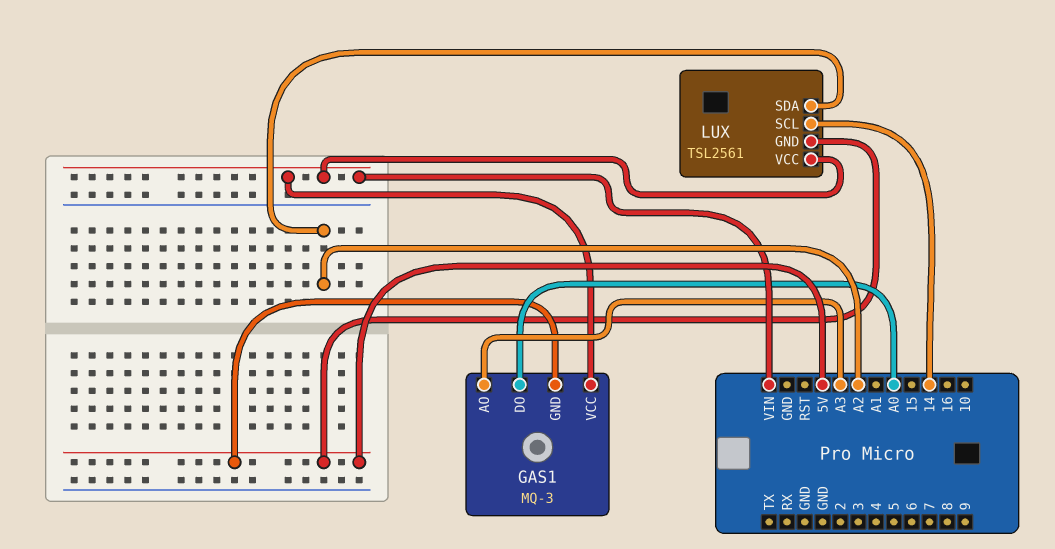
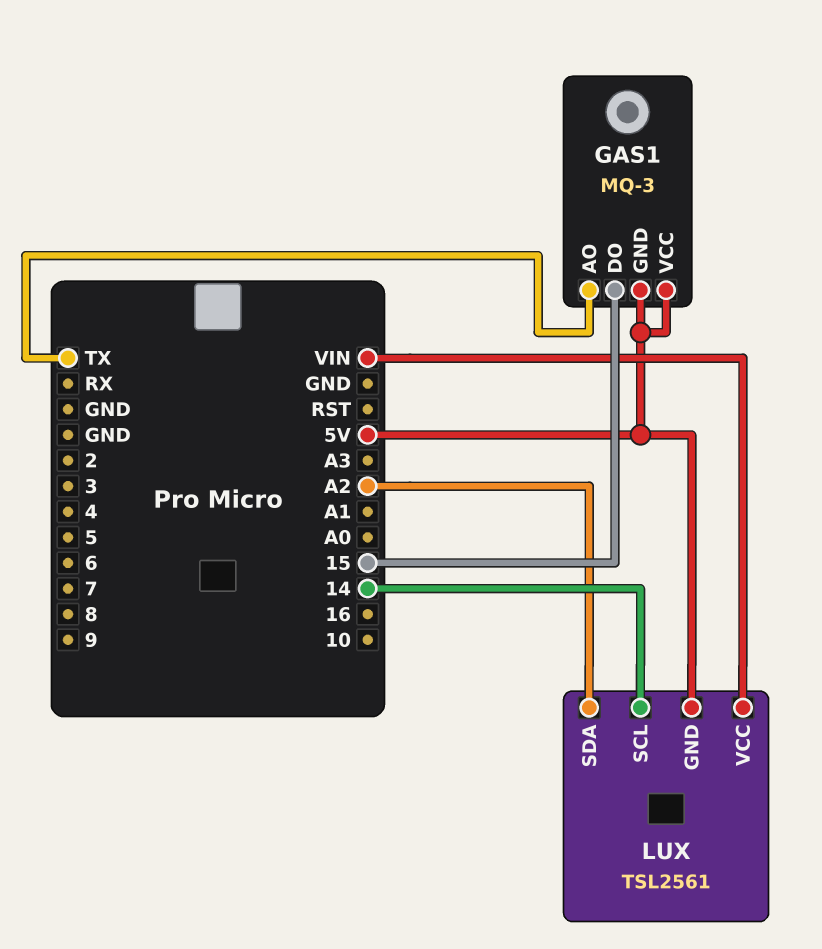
GAS1 pin AO: A3 -> TX
GAS1 pin DO: A0 -> 15
GAS1 pin VCC: VIN -> 5V

